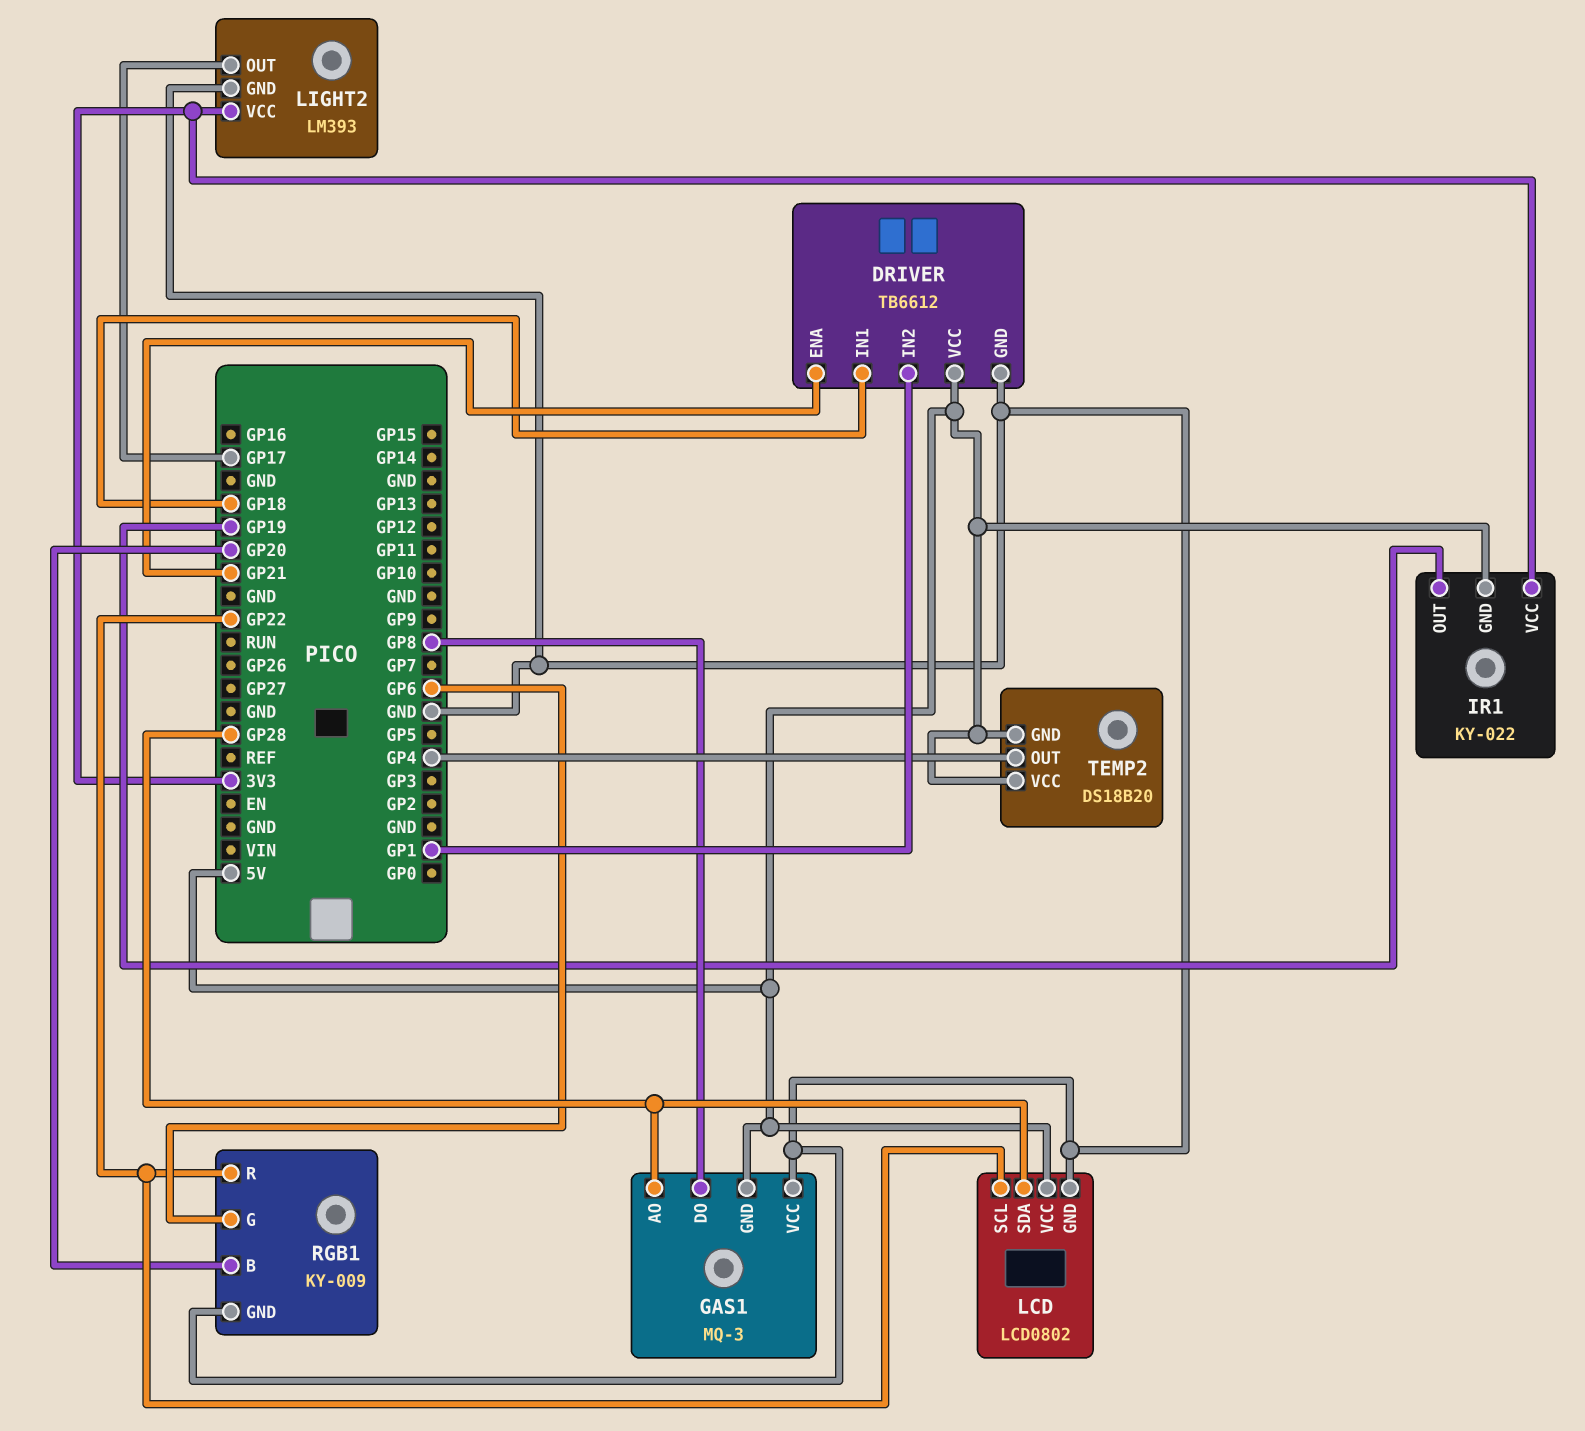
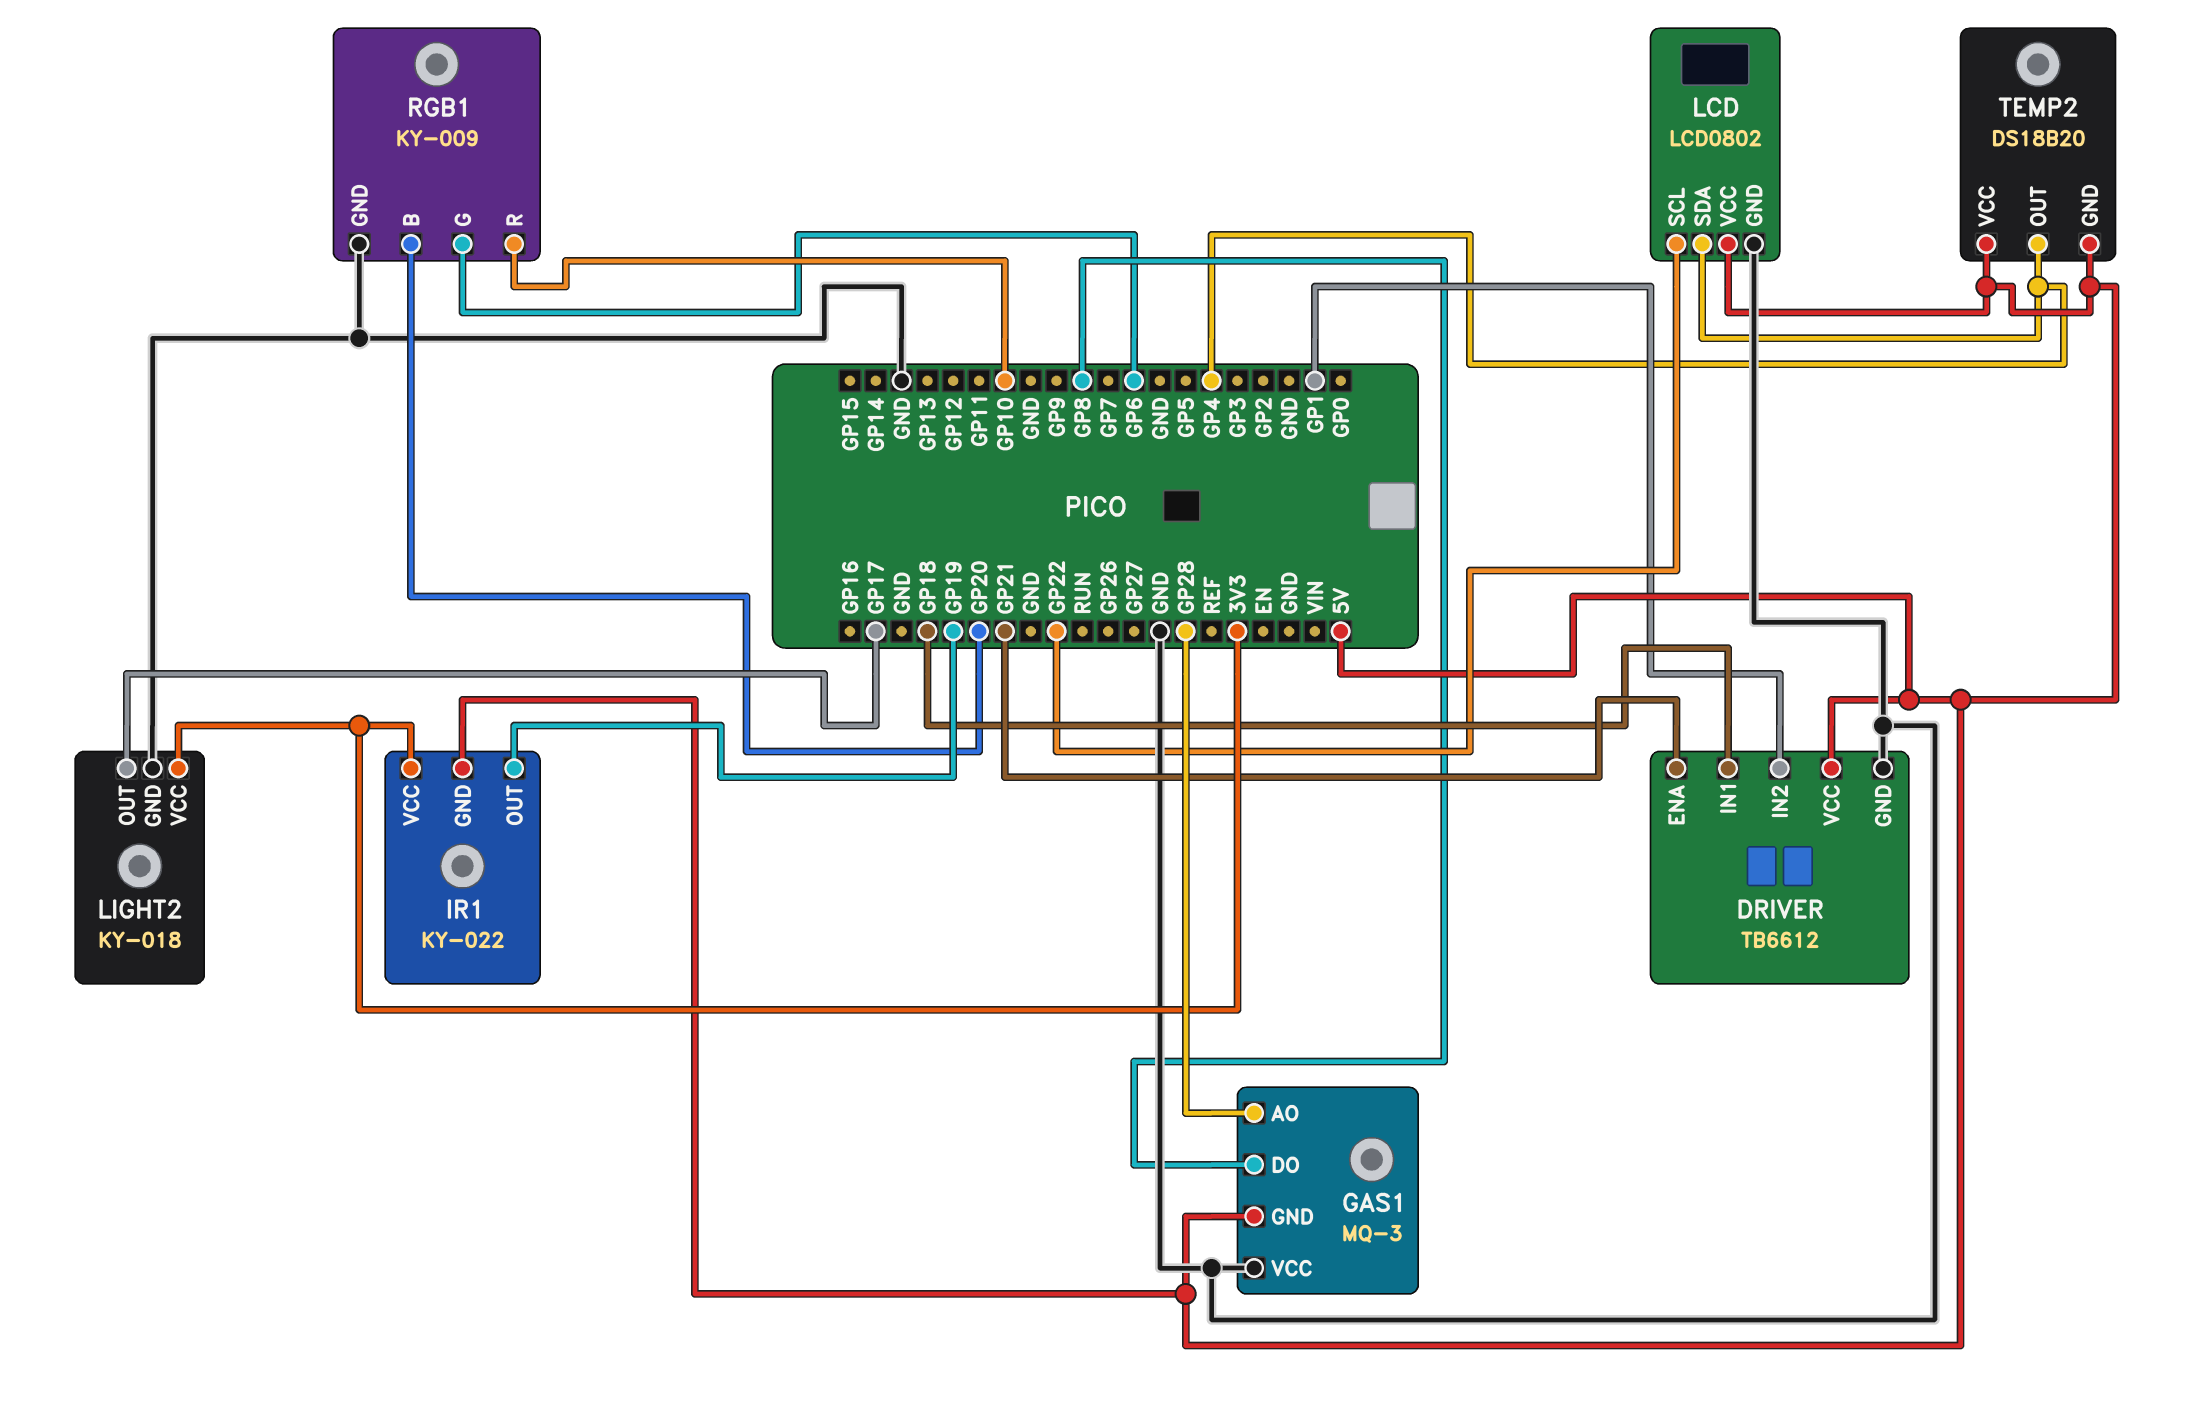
LCD pin SDA: GP28 -> GP4
LIGHT2: LM393 -> KY-018
RGB1 pin R: GP22 -> GP10

